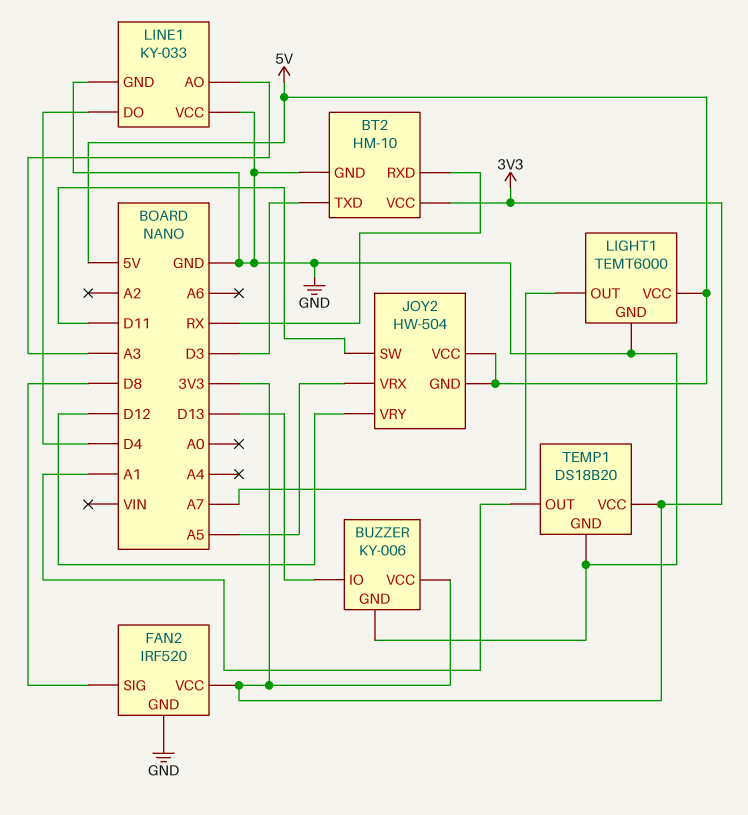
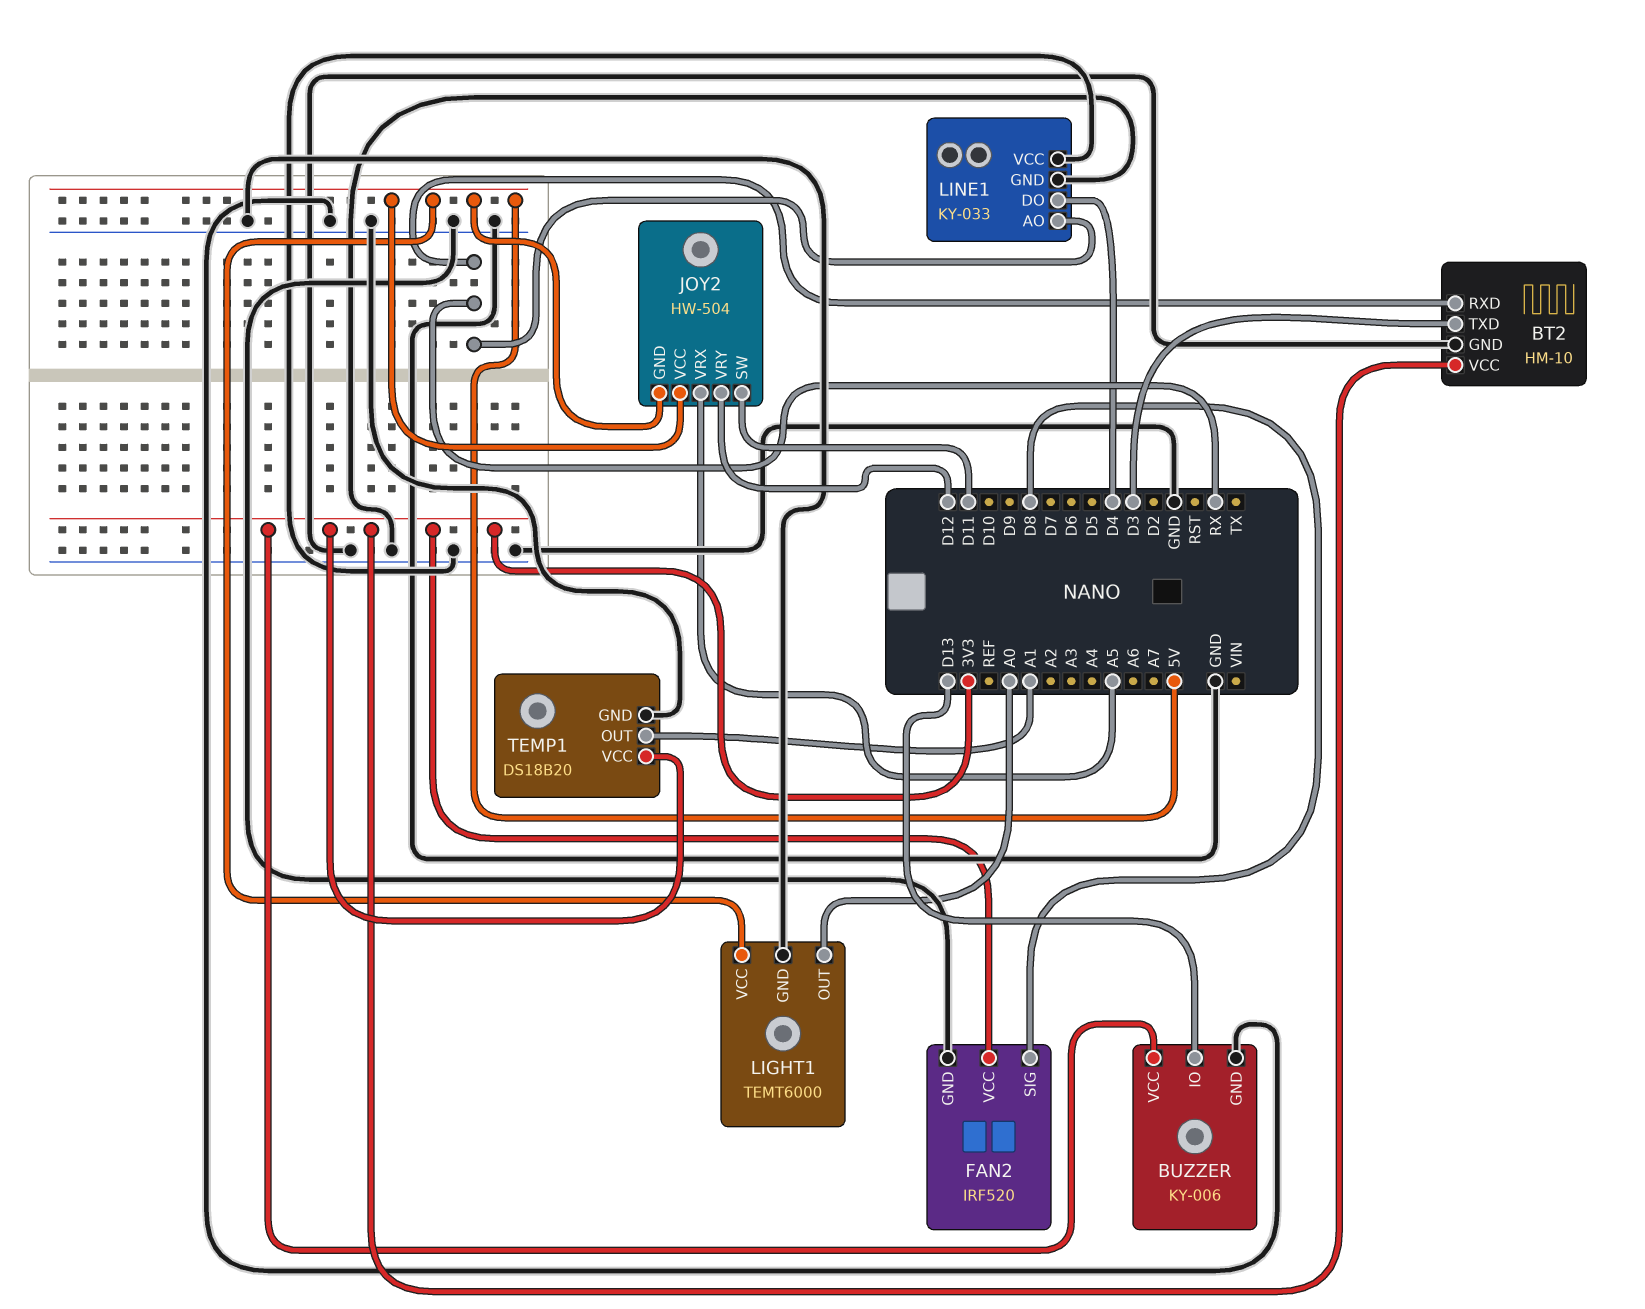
LIGHT1 pin OUT: A7 -> A0
LINE1 pin AO: A3 -> RX

